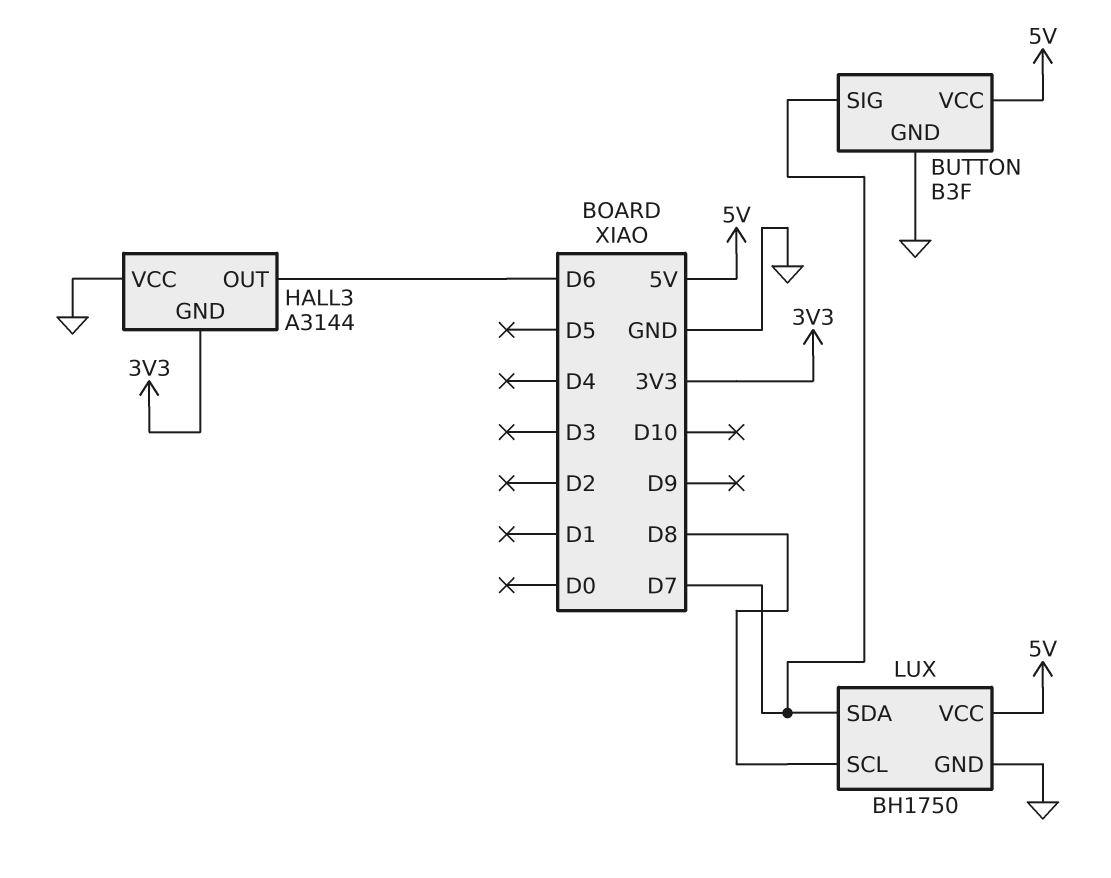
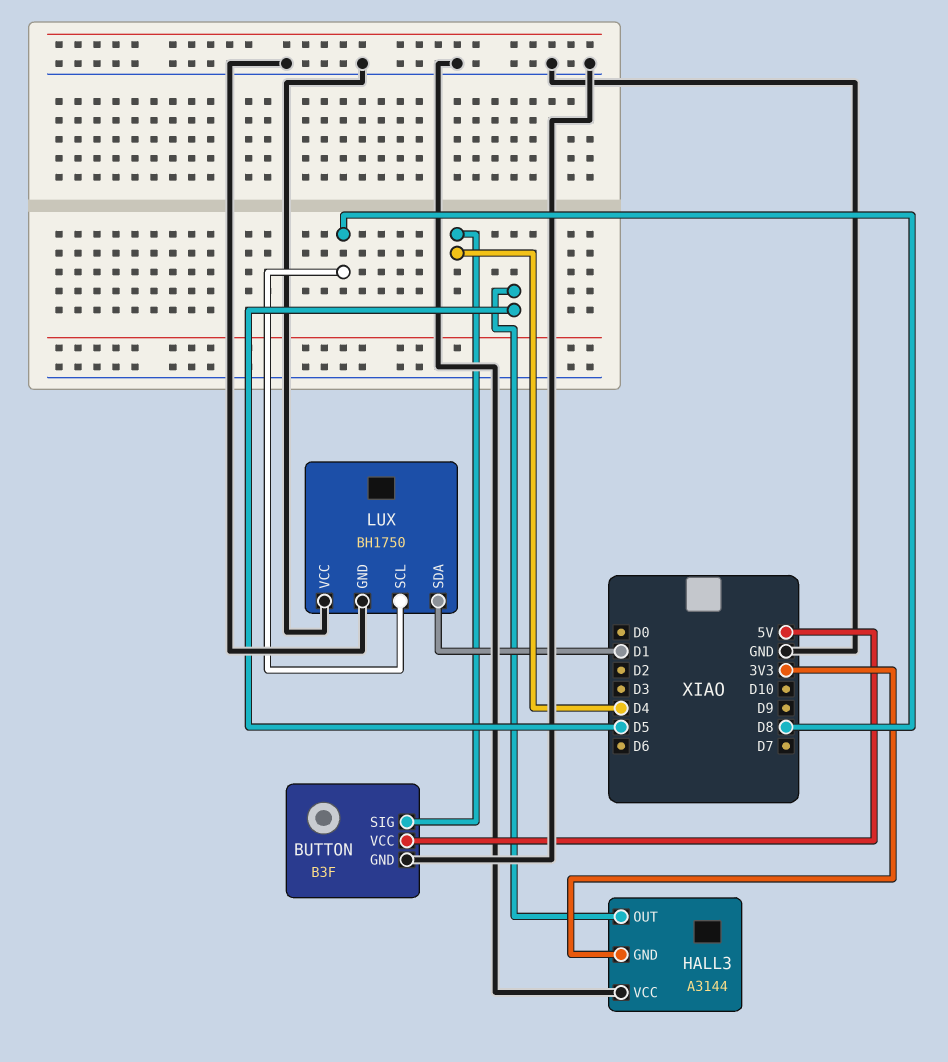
BUTTON pin SIG: D7 -> D4
HALL3 pin OUT: D6 -> D5
LUX pin SDA: D7 -> D1
LUX pin VCC: 5V -> GND

